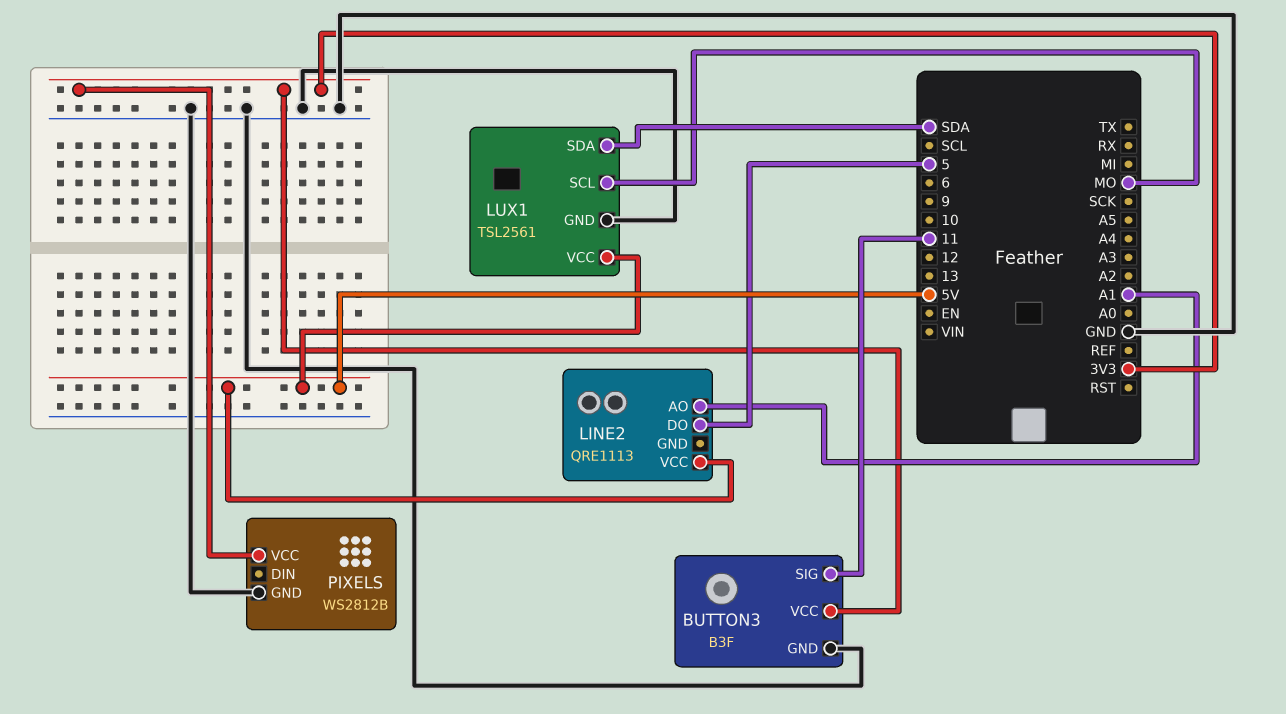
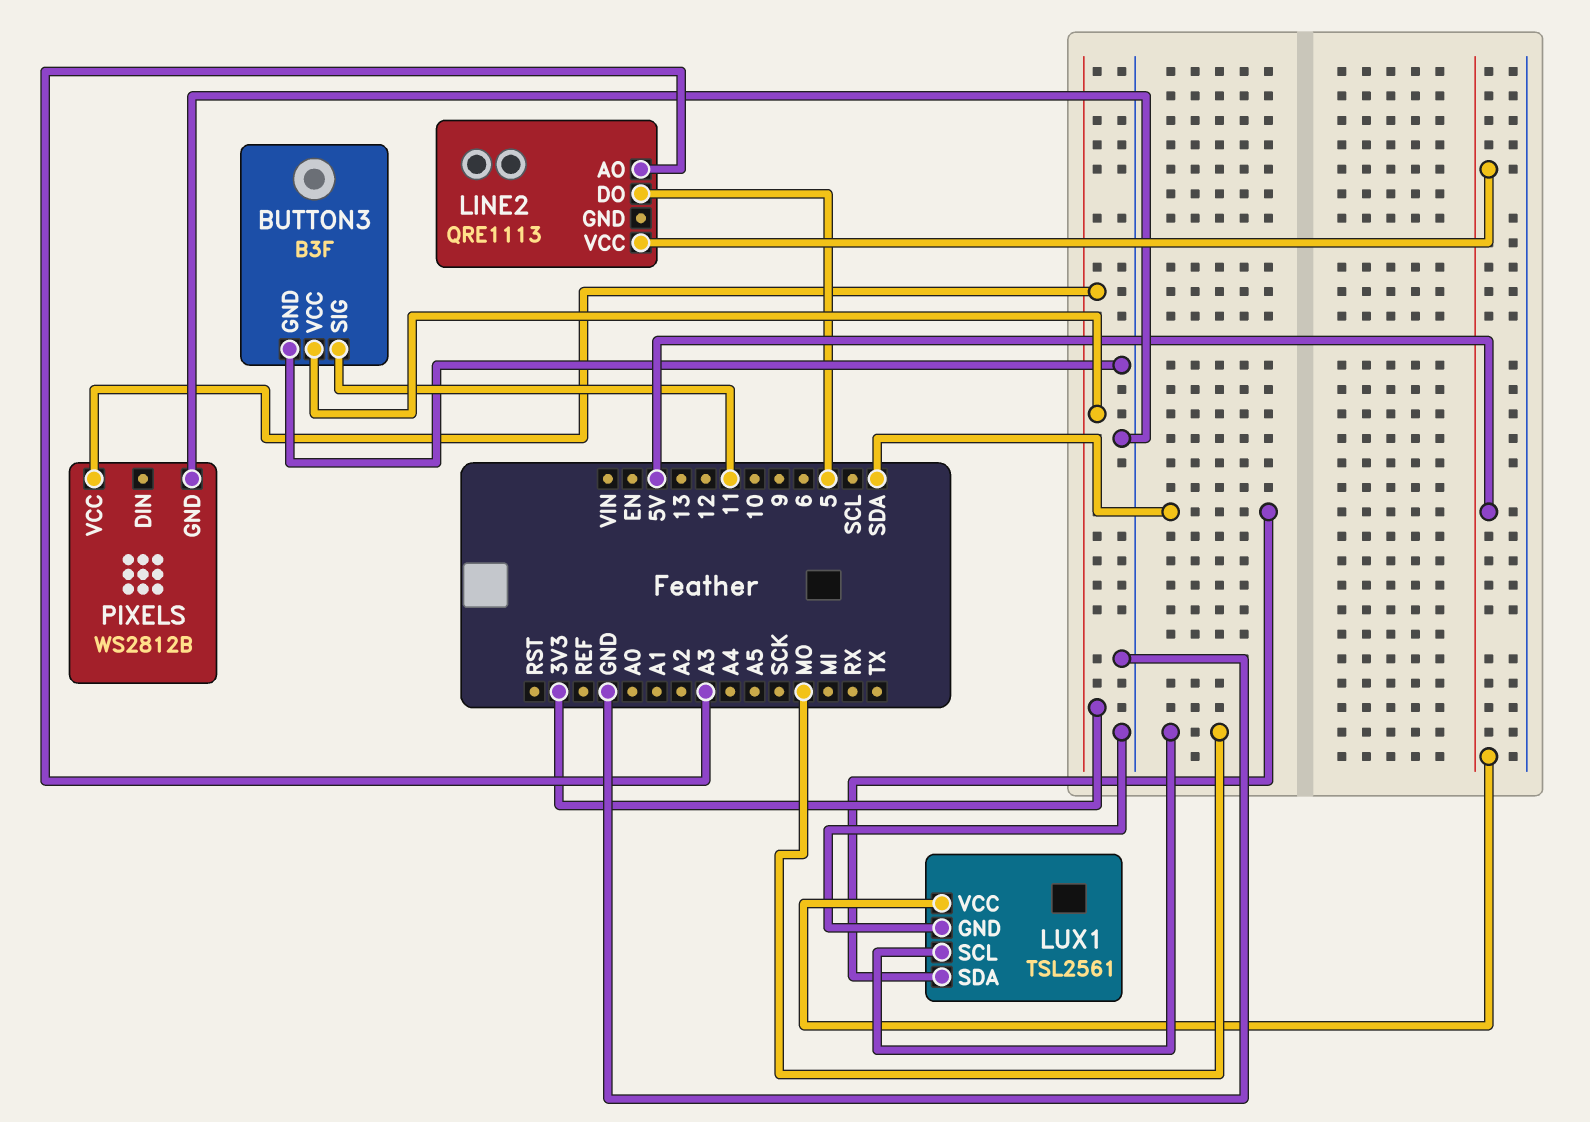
LINE2 pin AO: A1 -> A3

